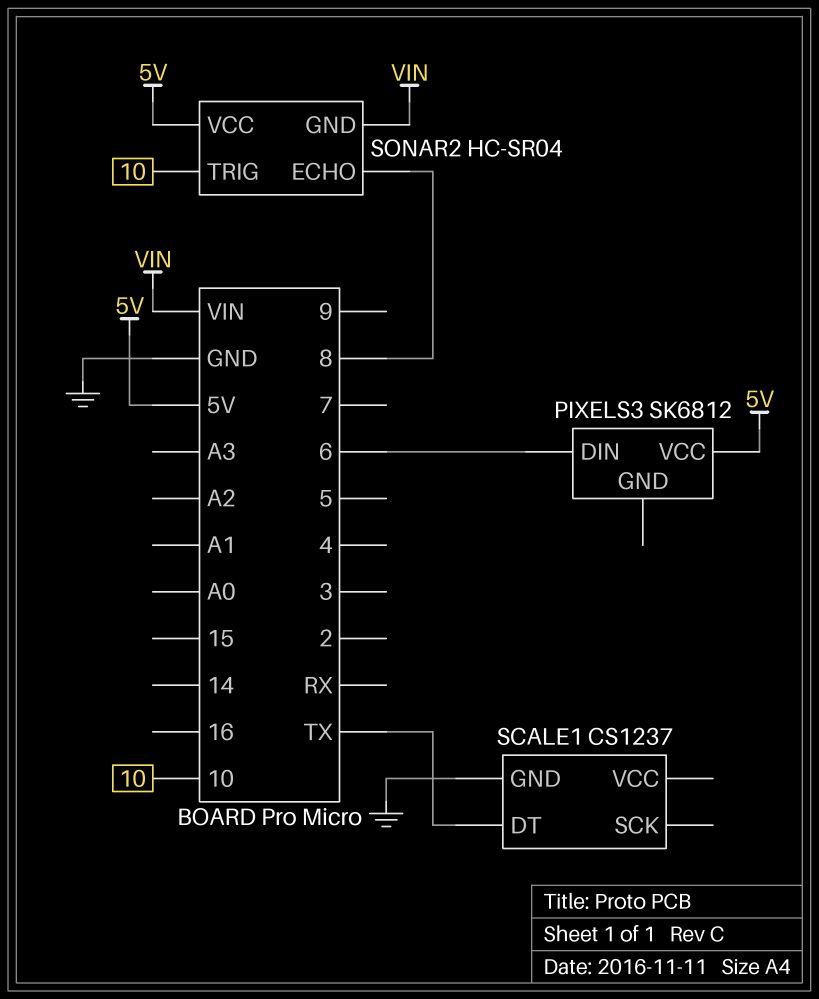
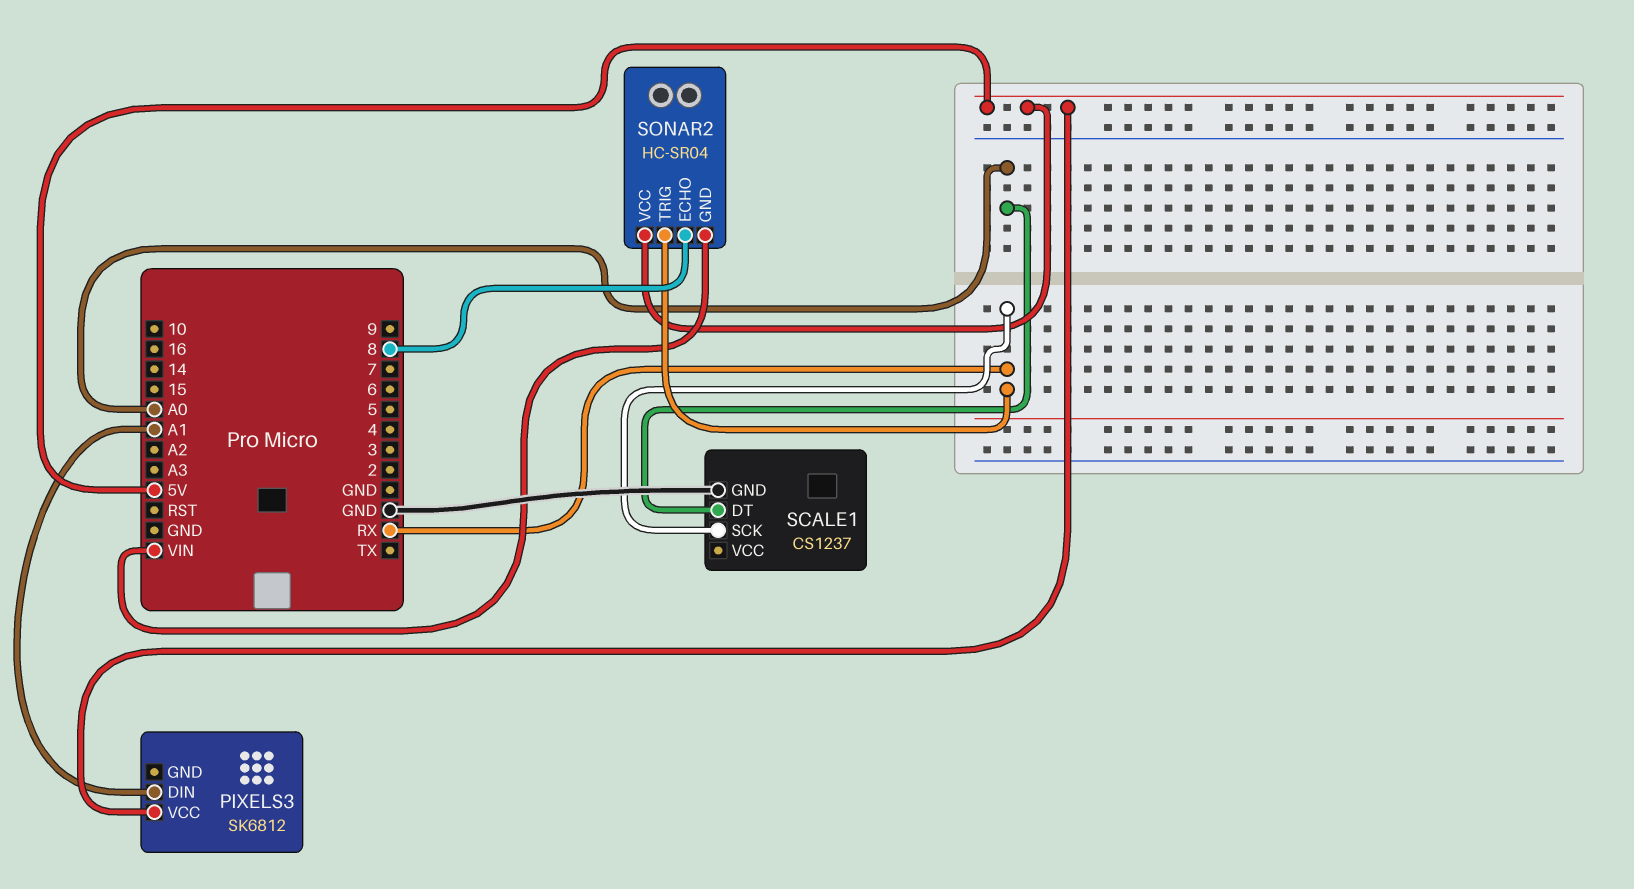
PIXELS3 pin DIN: 6 -> A1
SCALE1 pin DT: TX -> A0
SCALE1 pin SCK: none -> RX
SONAR2 pin TRIG: 10 -> RX

